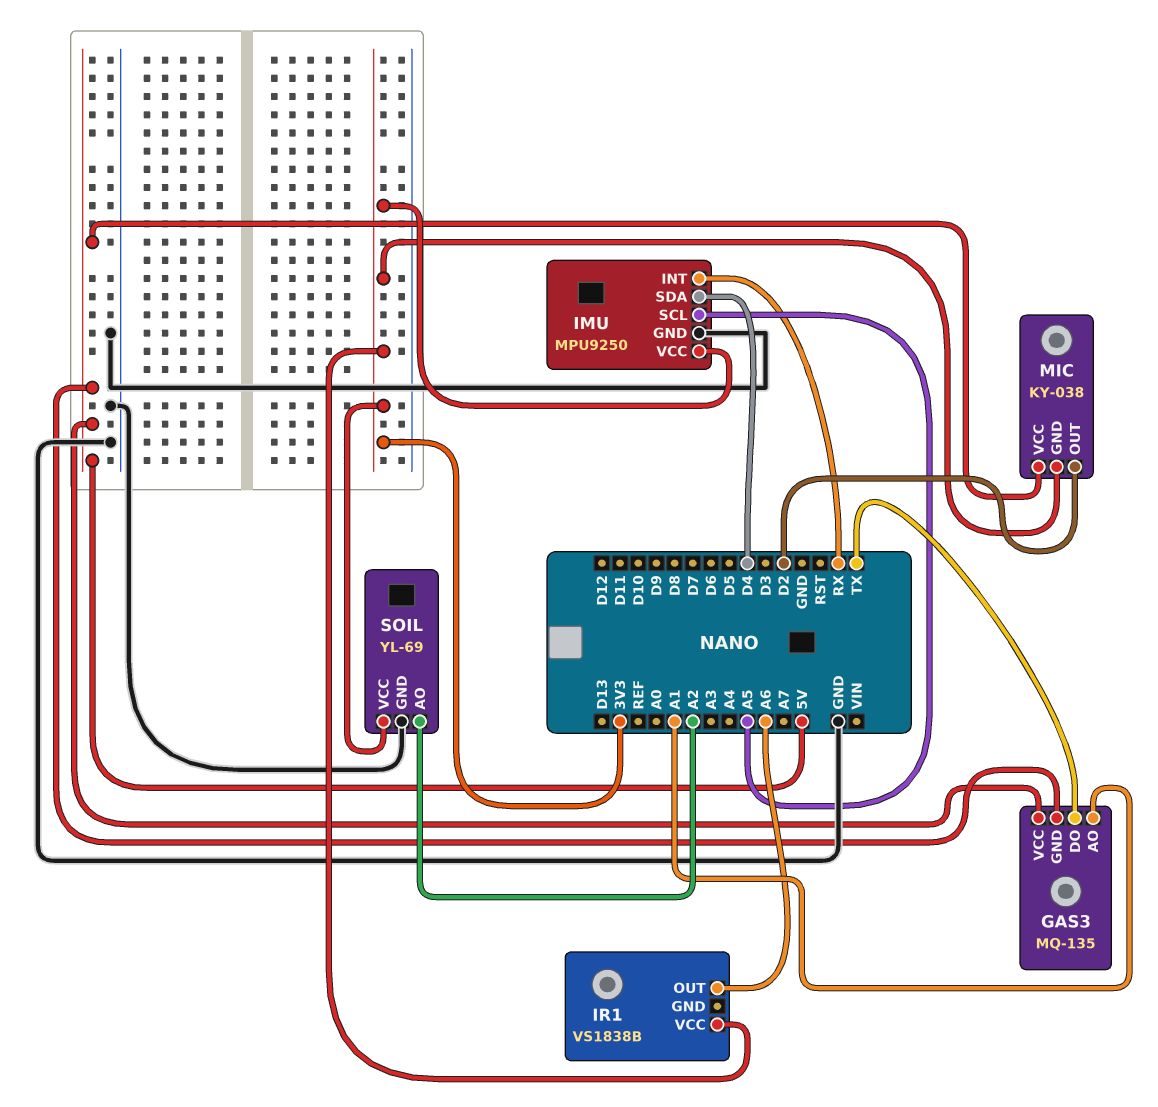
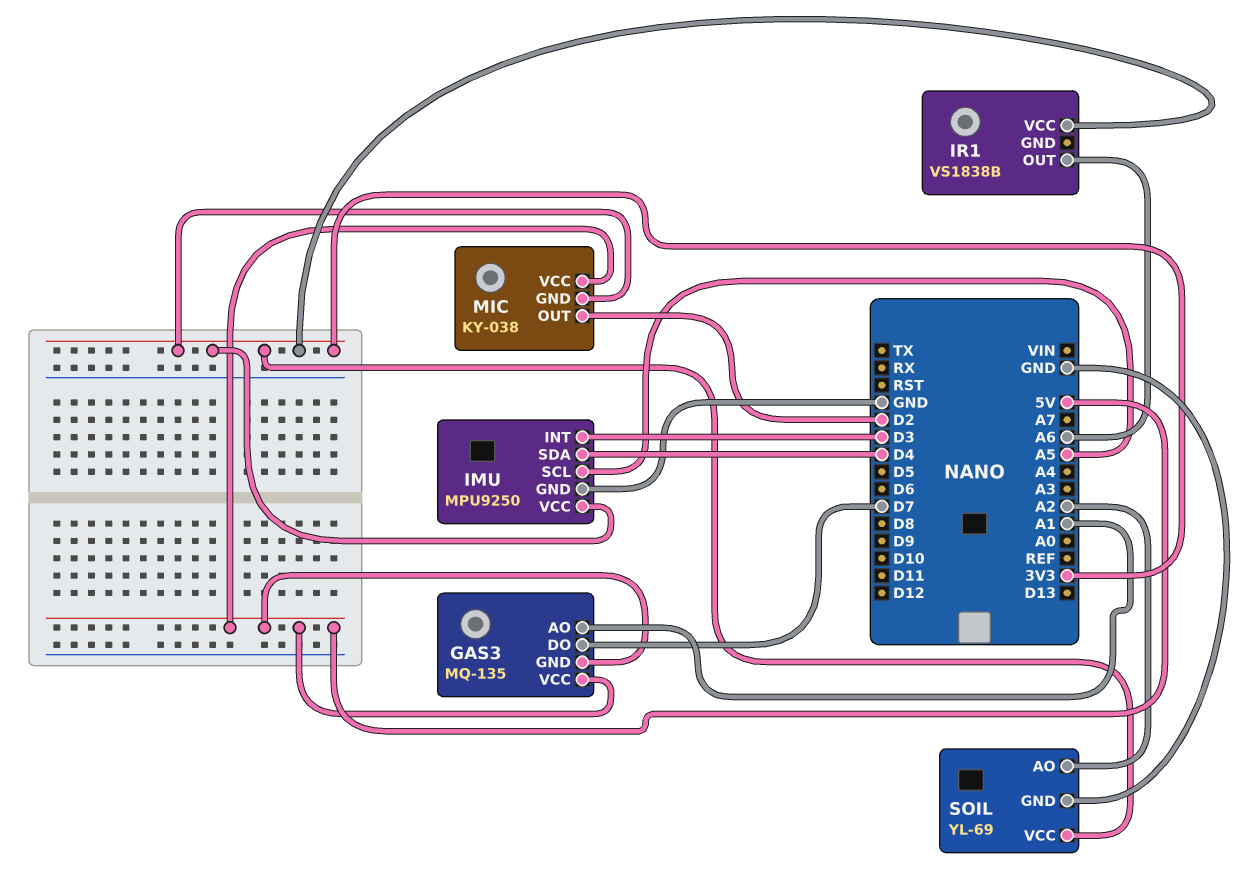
GAS3 pin DO: TX -> D7
IMU pin INT: RX -> D3

